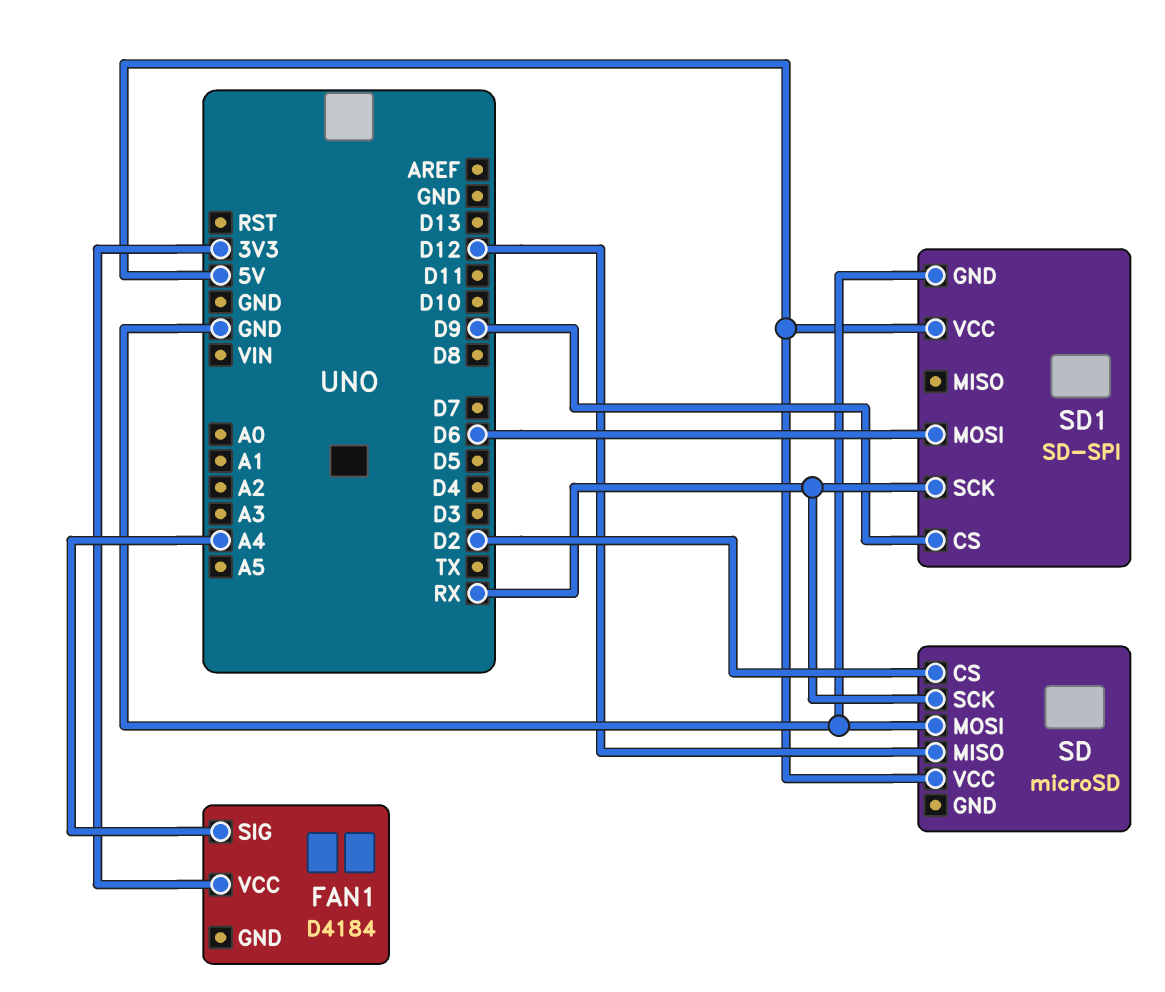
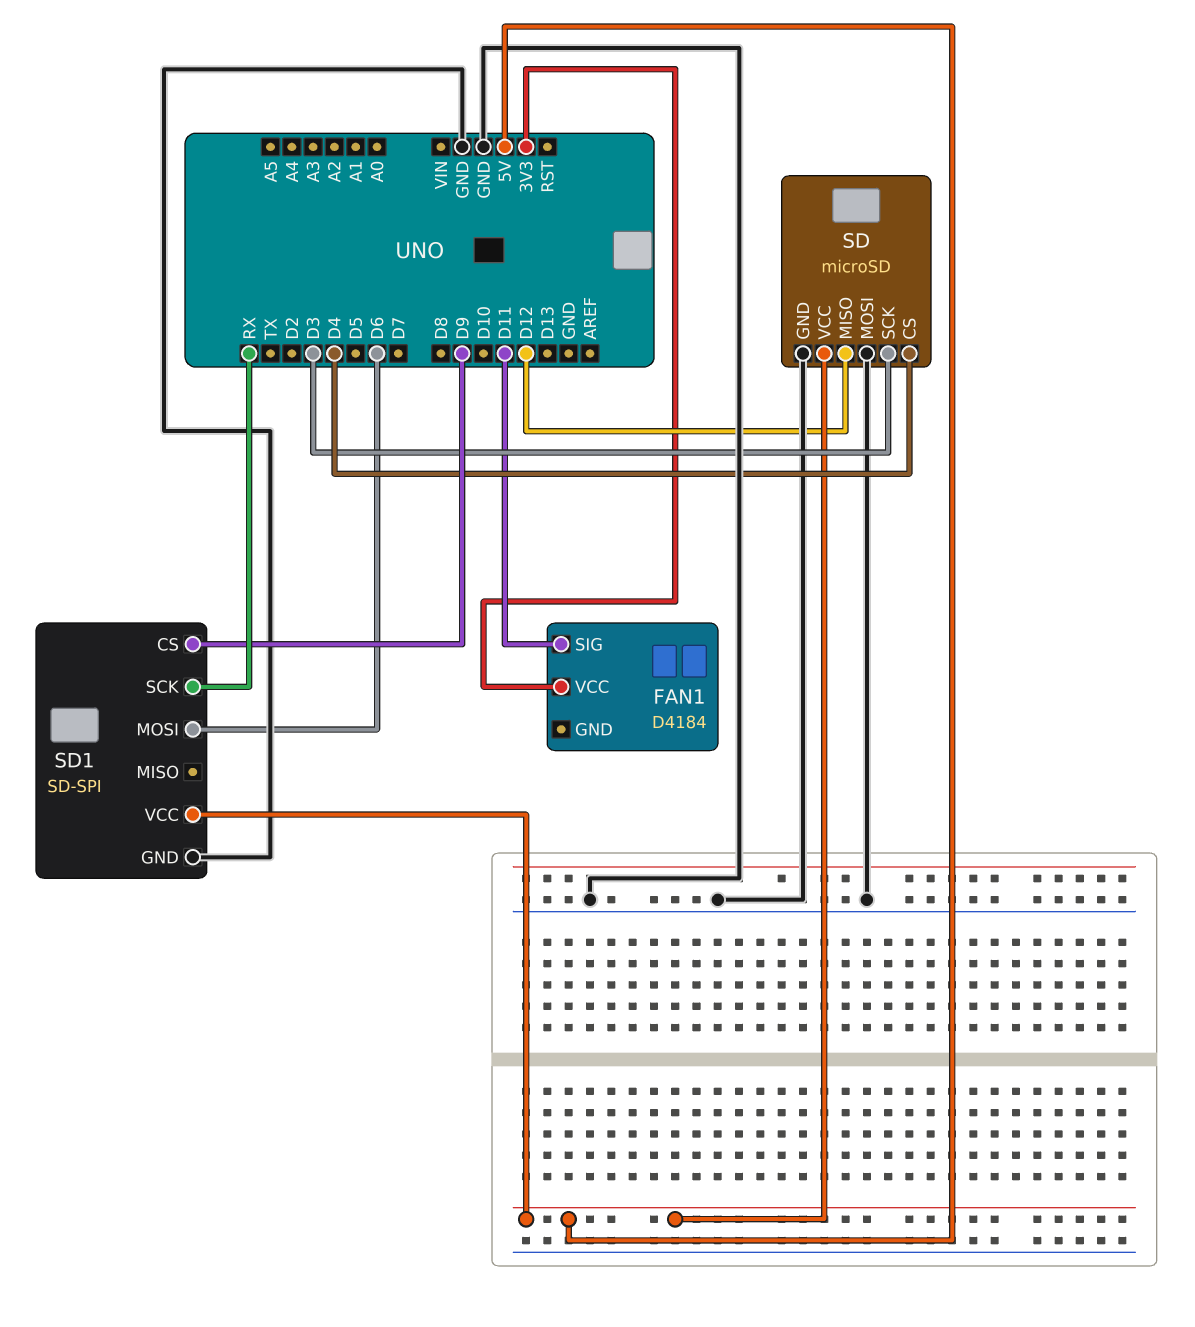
FAN1 pin SIG: A4 -> D11
SD pin CS: D2 -> D4
SD pin GND: none -> GND
SD pin SCK: RX -> D3

